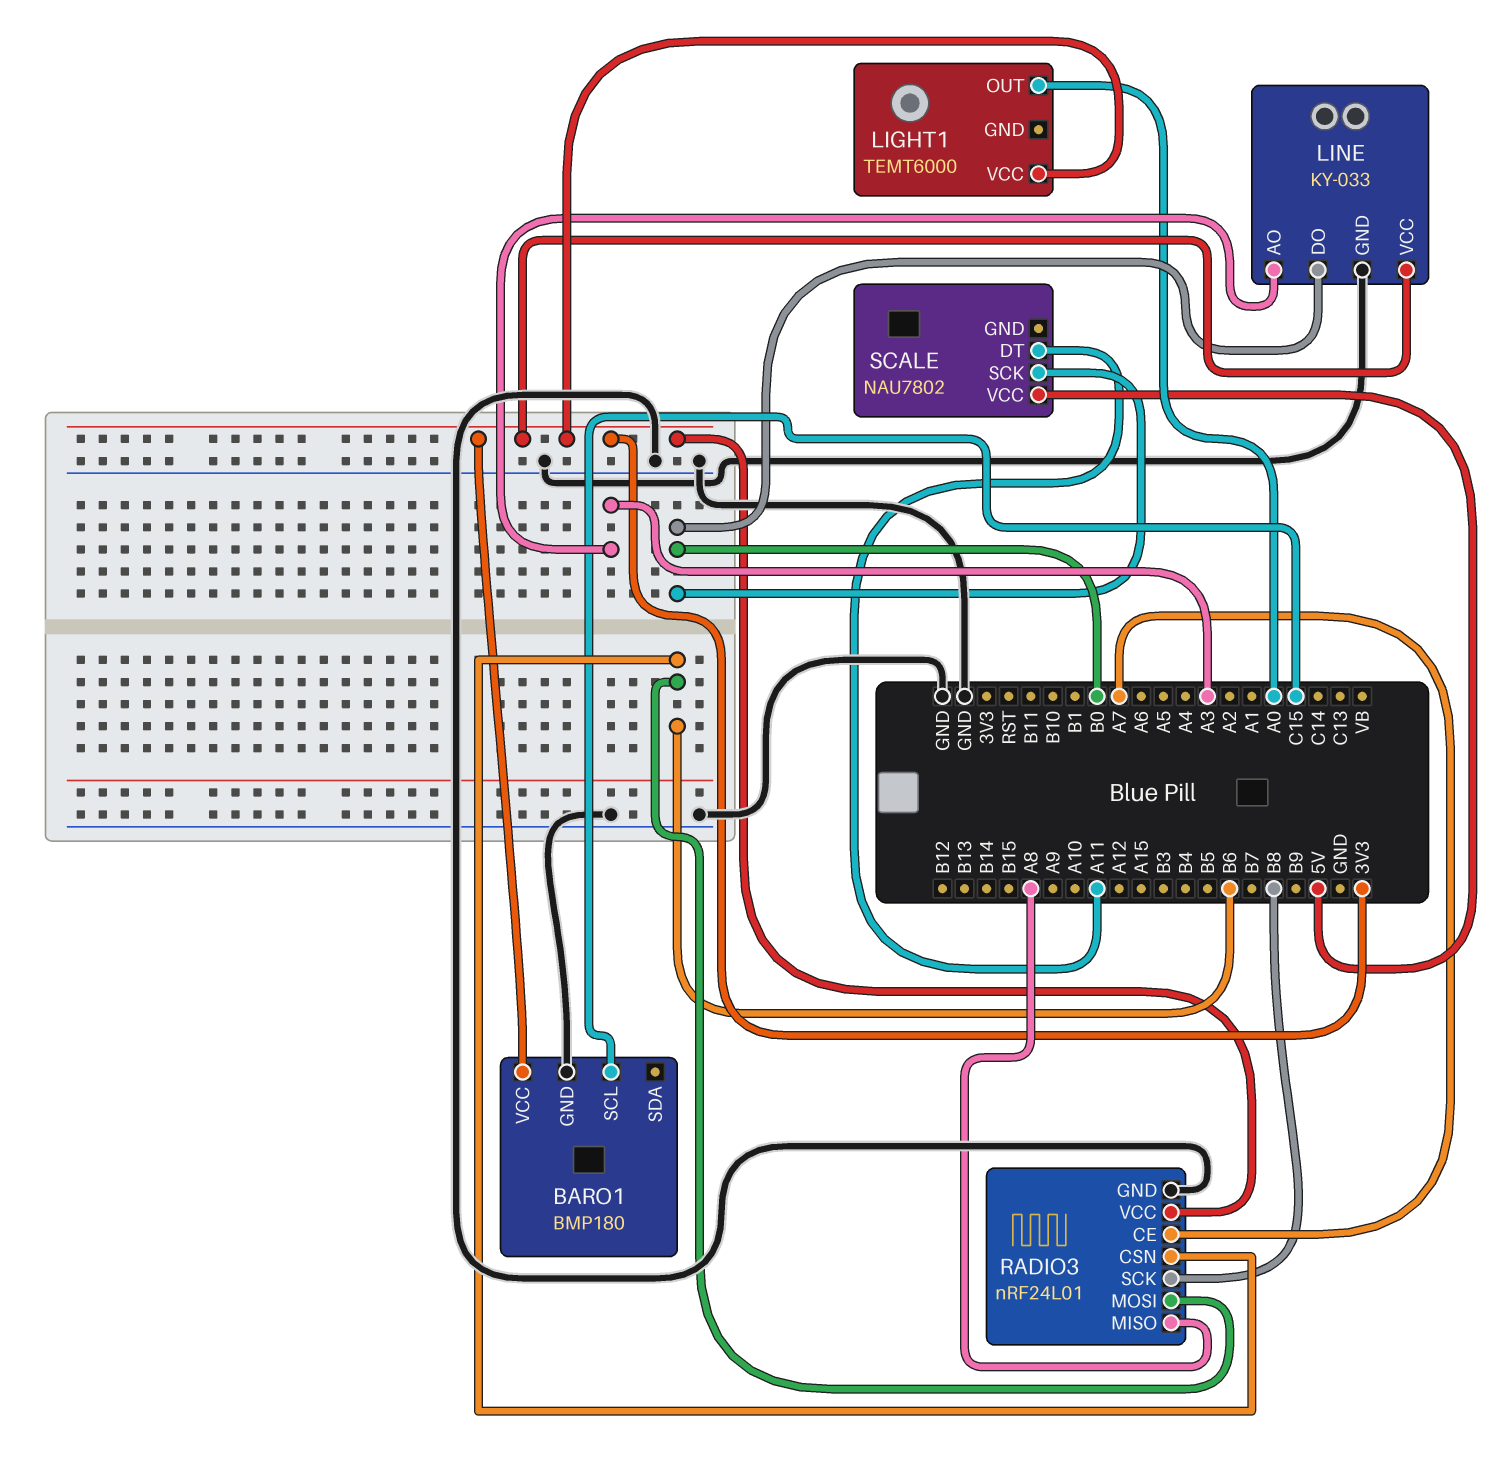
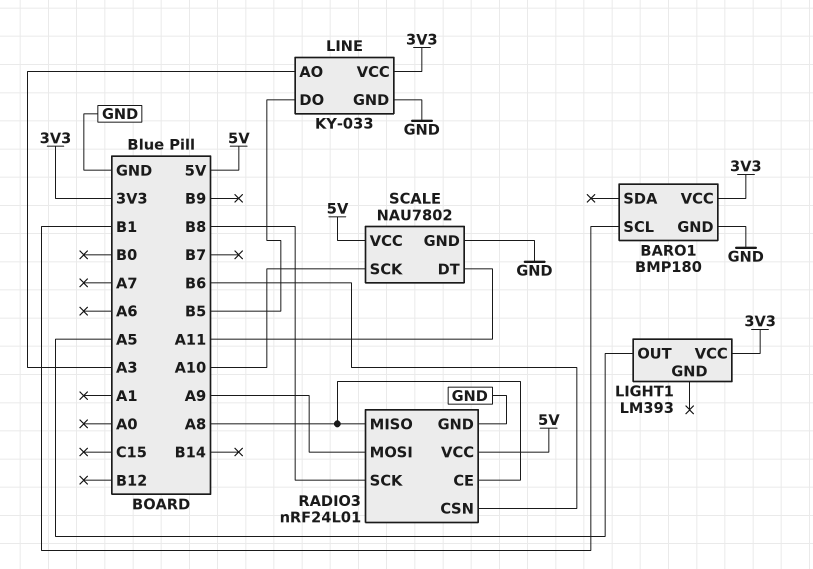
BARO1 pin SCL: C15 -> B1
LIGHT1: TEMT6000 -> LM393
LIGHT1 pin OUT: A0 -> A5
LINE pin DO: B0 -> B5
RADIO3 pin CE: A7 -> A8
RADIO3 pin MOSI: B6 -> A9
RADIO3 pin VCC: 3V3 -> 5V
SCALE pin GND: none -> GND
SCALE pin SCK: B0 -> A10

